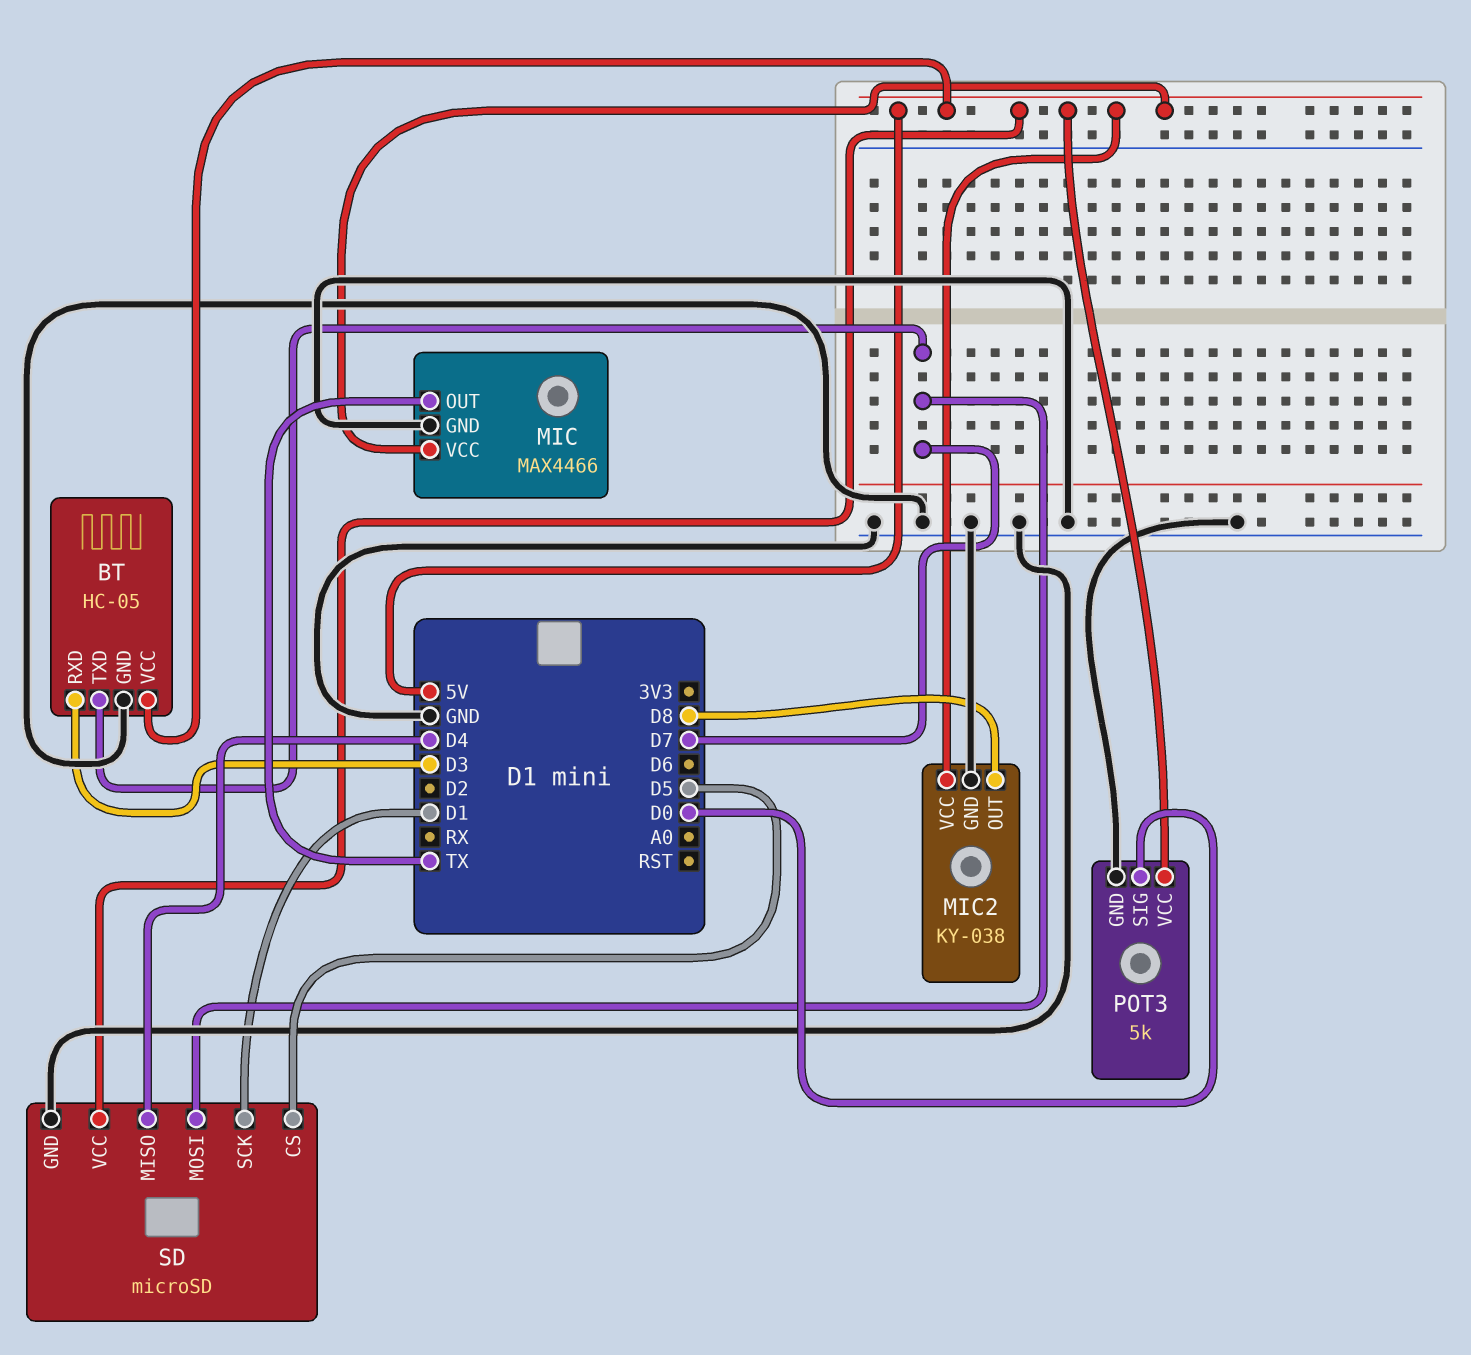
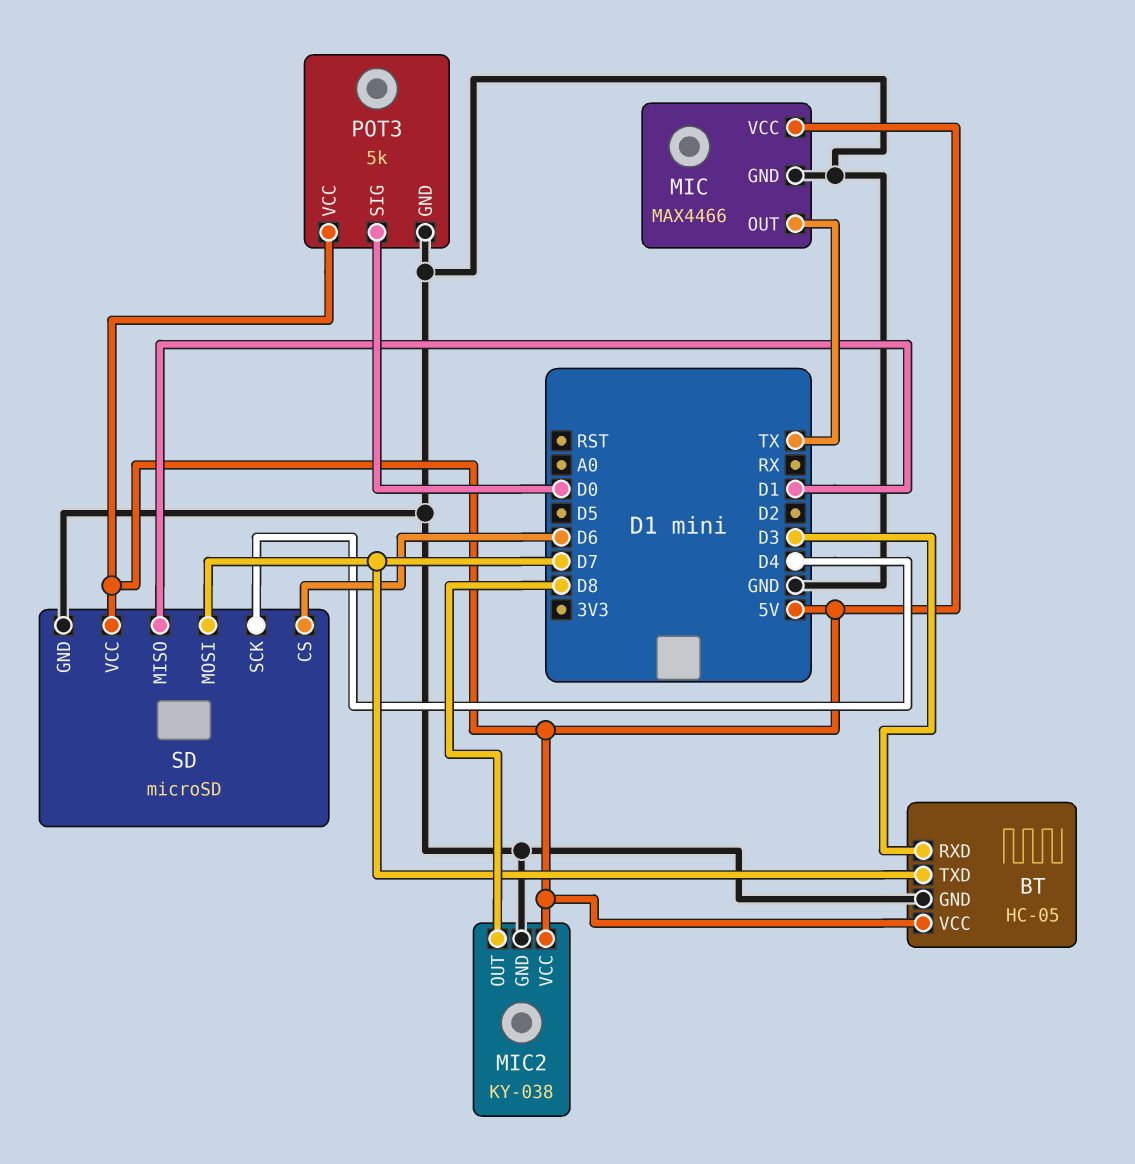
SD pin CS: D5 -> D6
SD pin MISO: D4 -> D1
SD pin SCK: D1 -> D4

